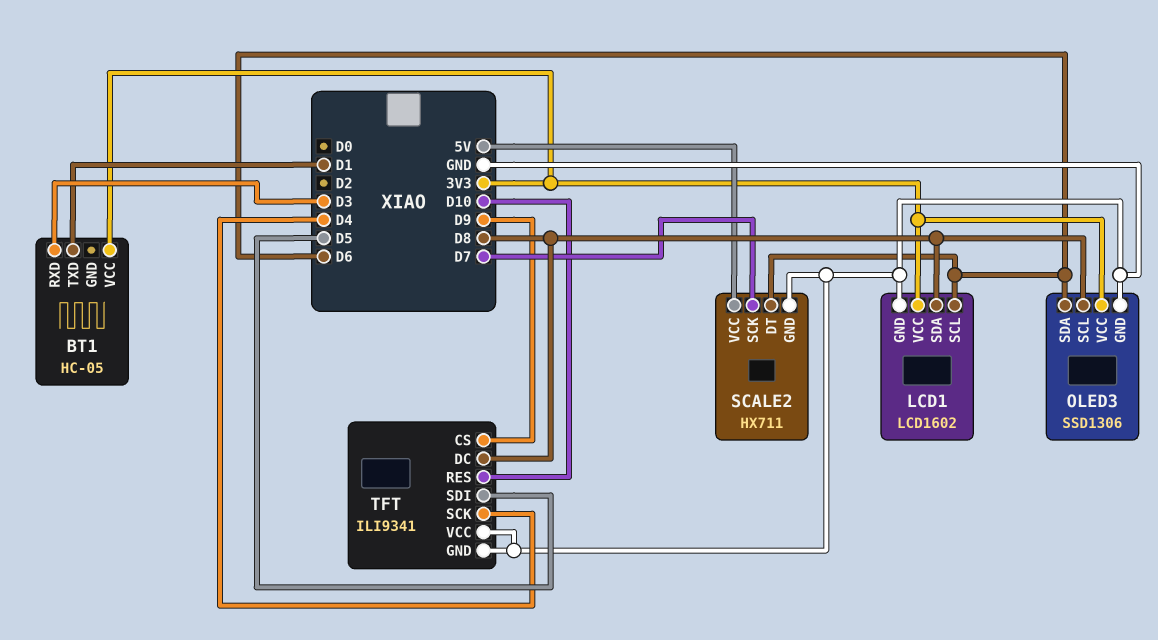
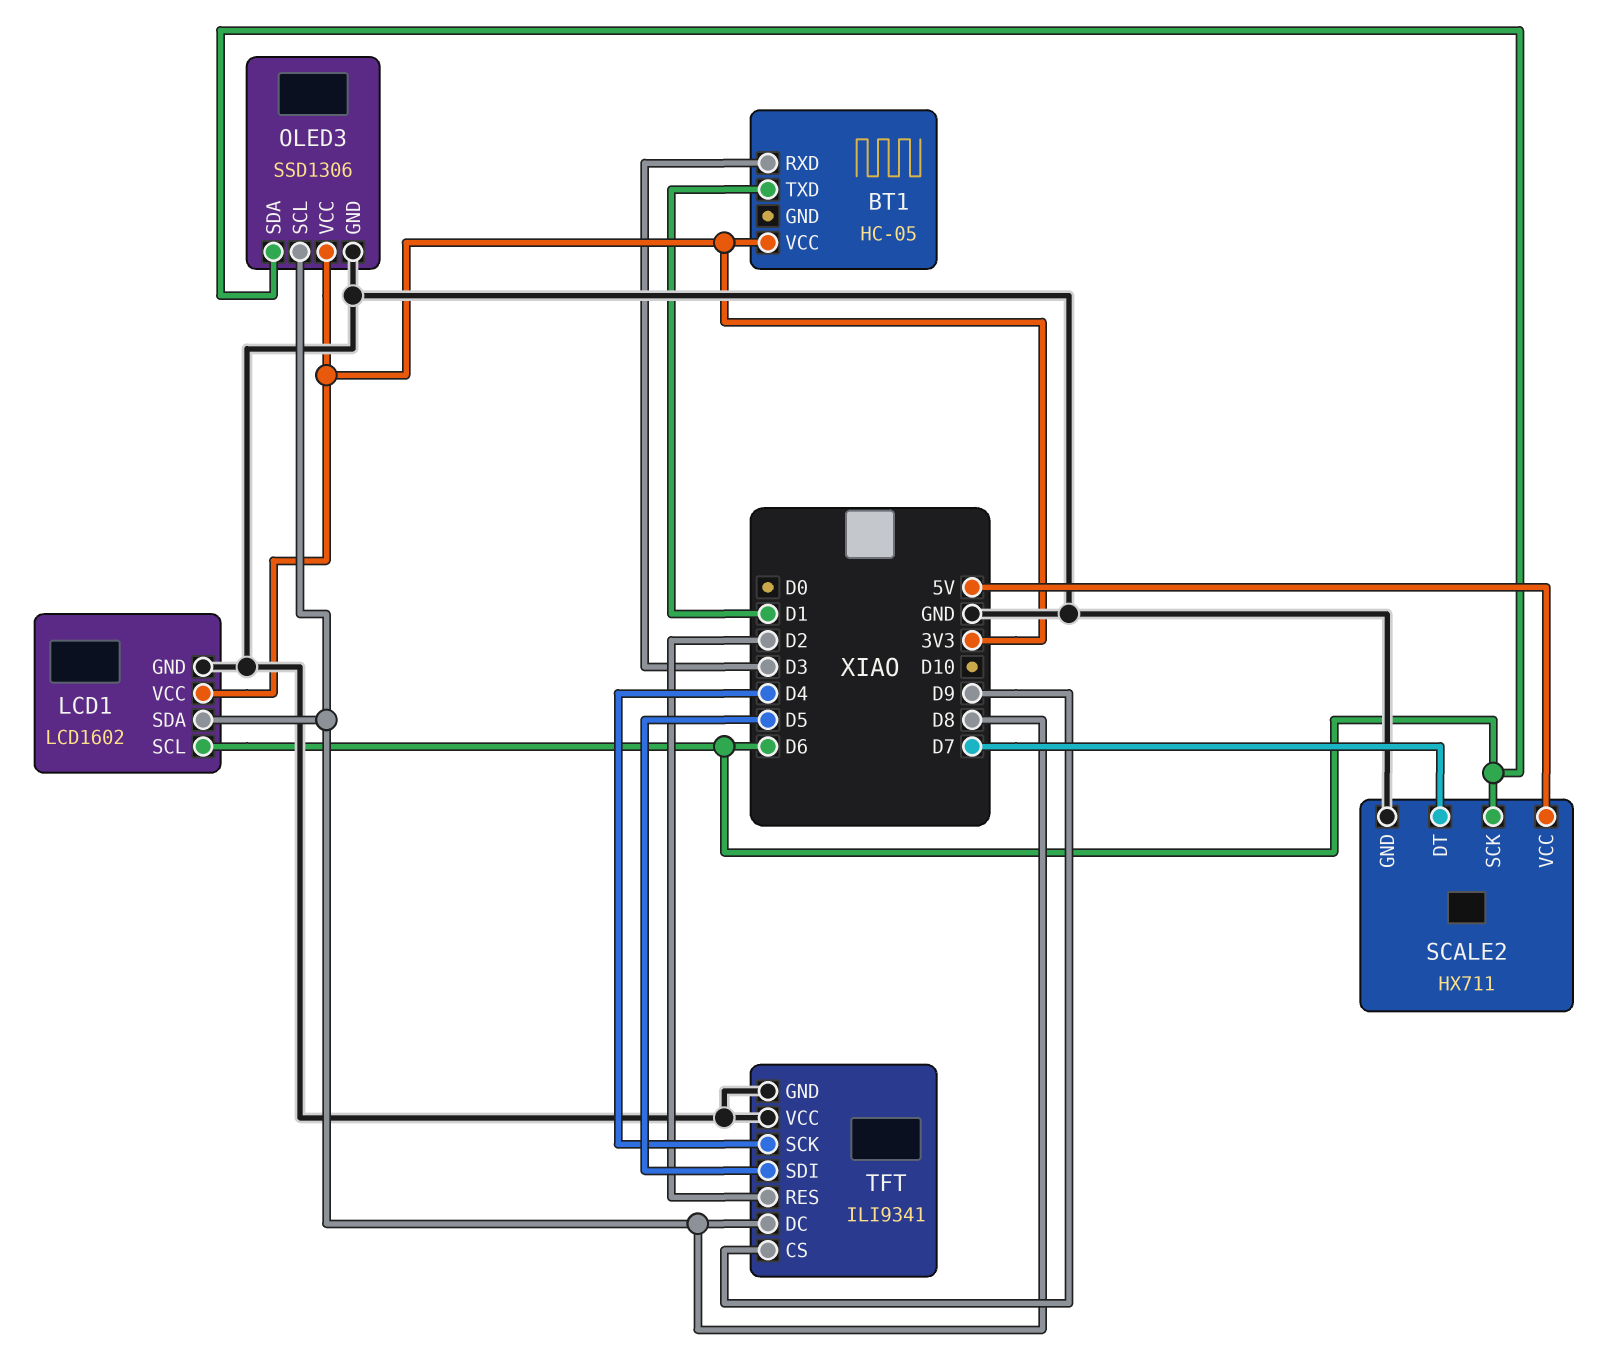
SCALE2 pin DT: D6 -> D7
SCALE2 pin SCK: D7 -> D6
TFT pin RES: D10 -> D2

